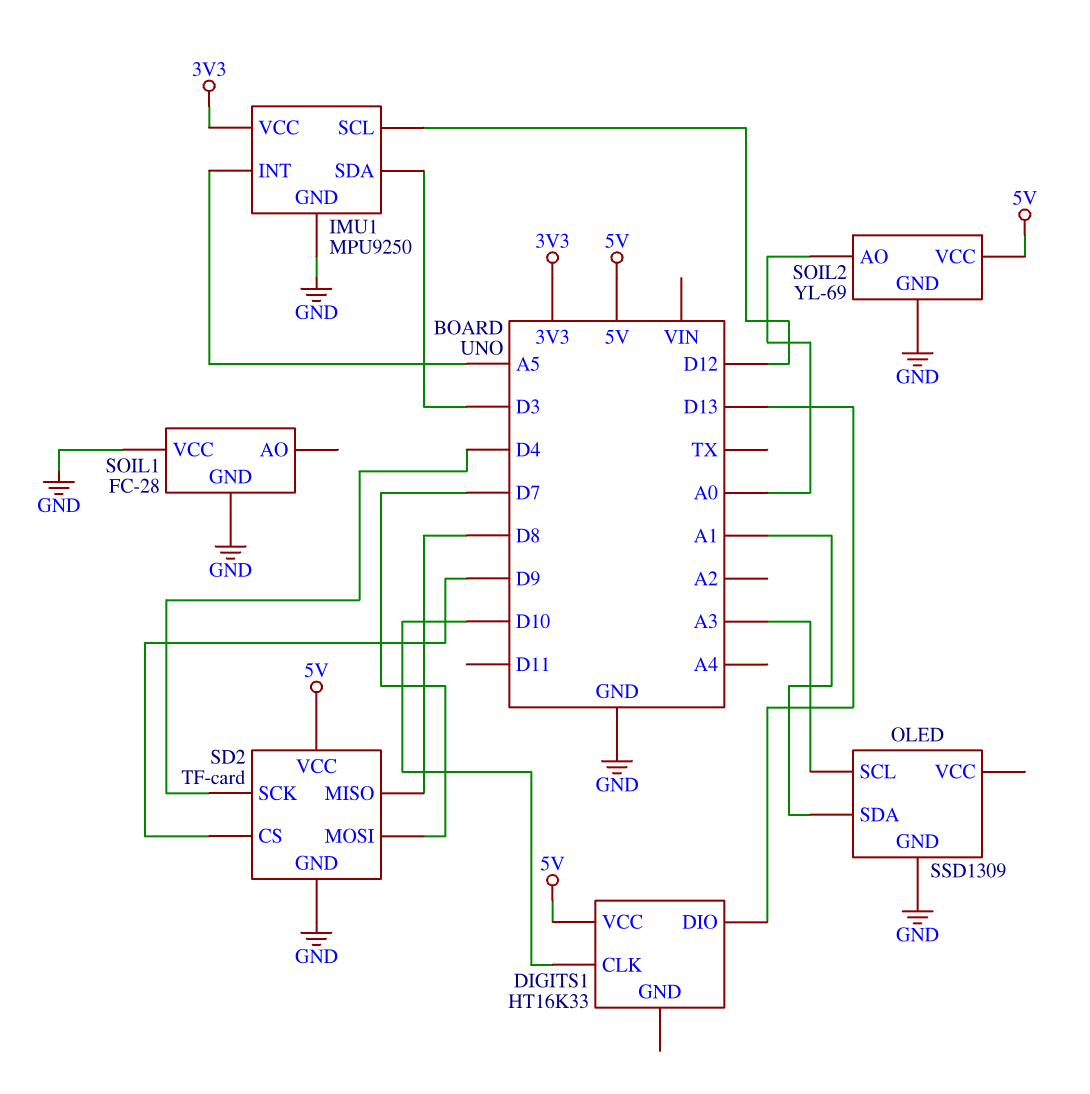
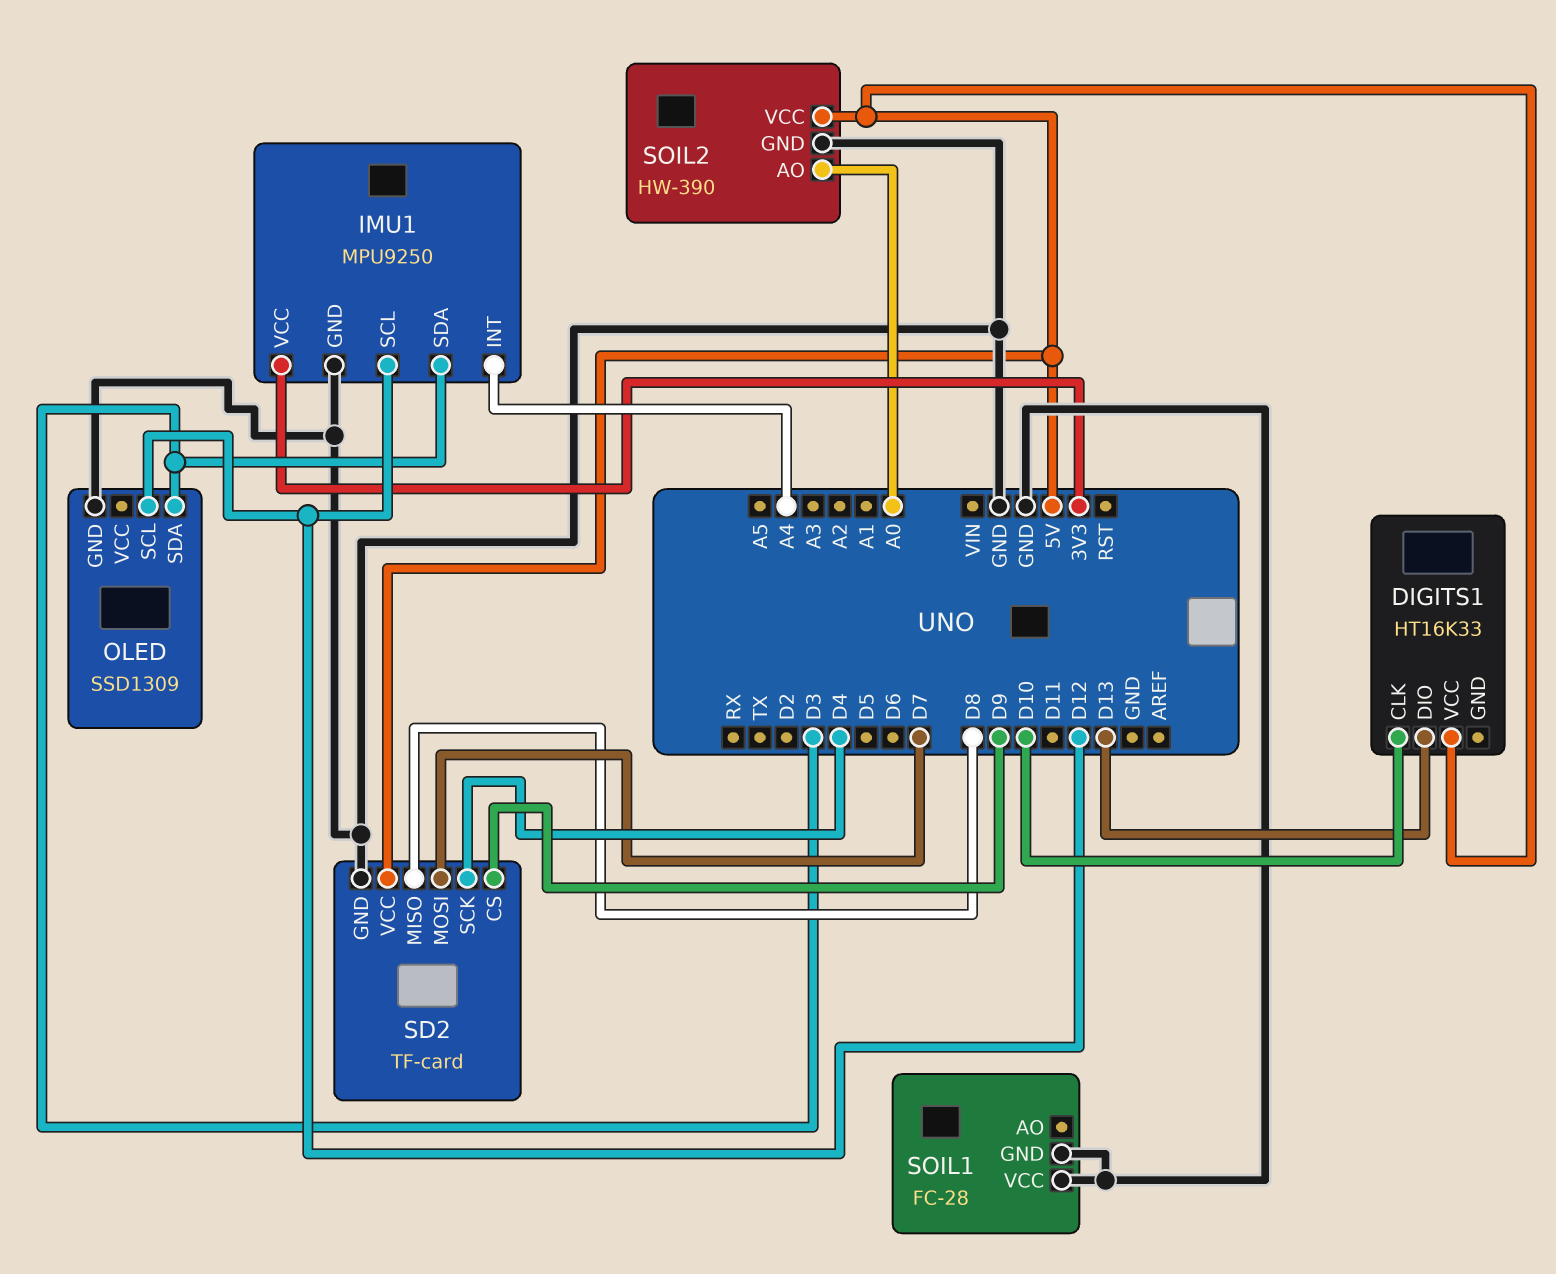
IMU1 pin INT: A5 -> A4
OLED pin SCL: A3 -> D12
OLED pin SDA: A1 -> D3
SOIL2: YL-69 -> HW-390

